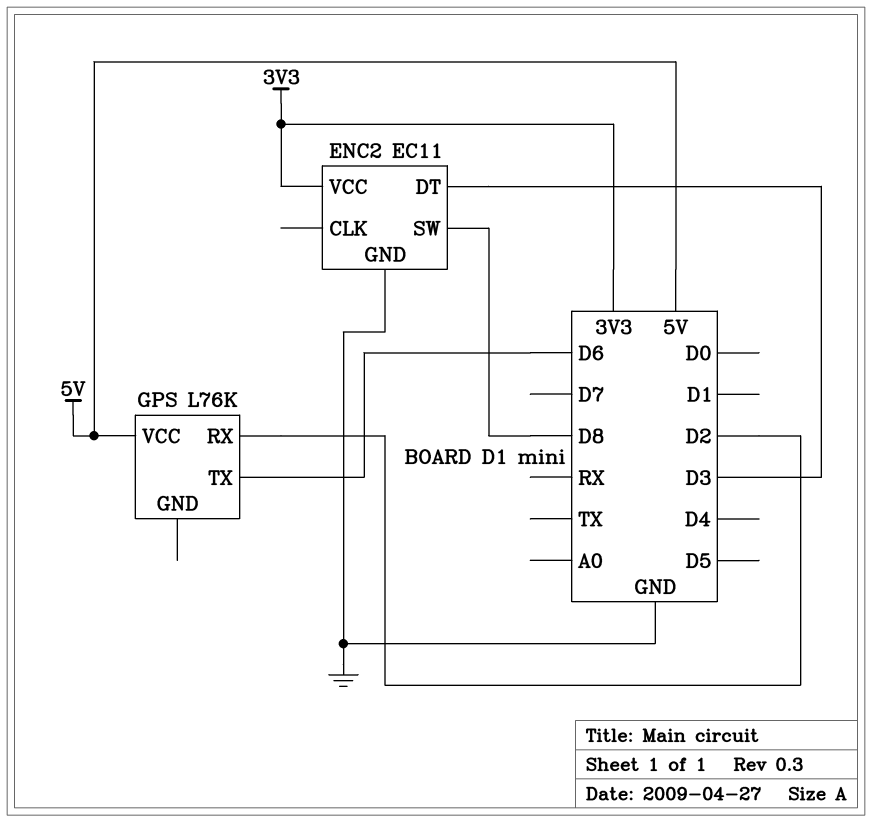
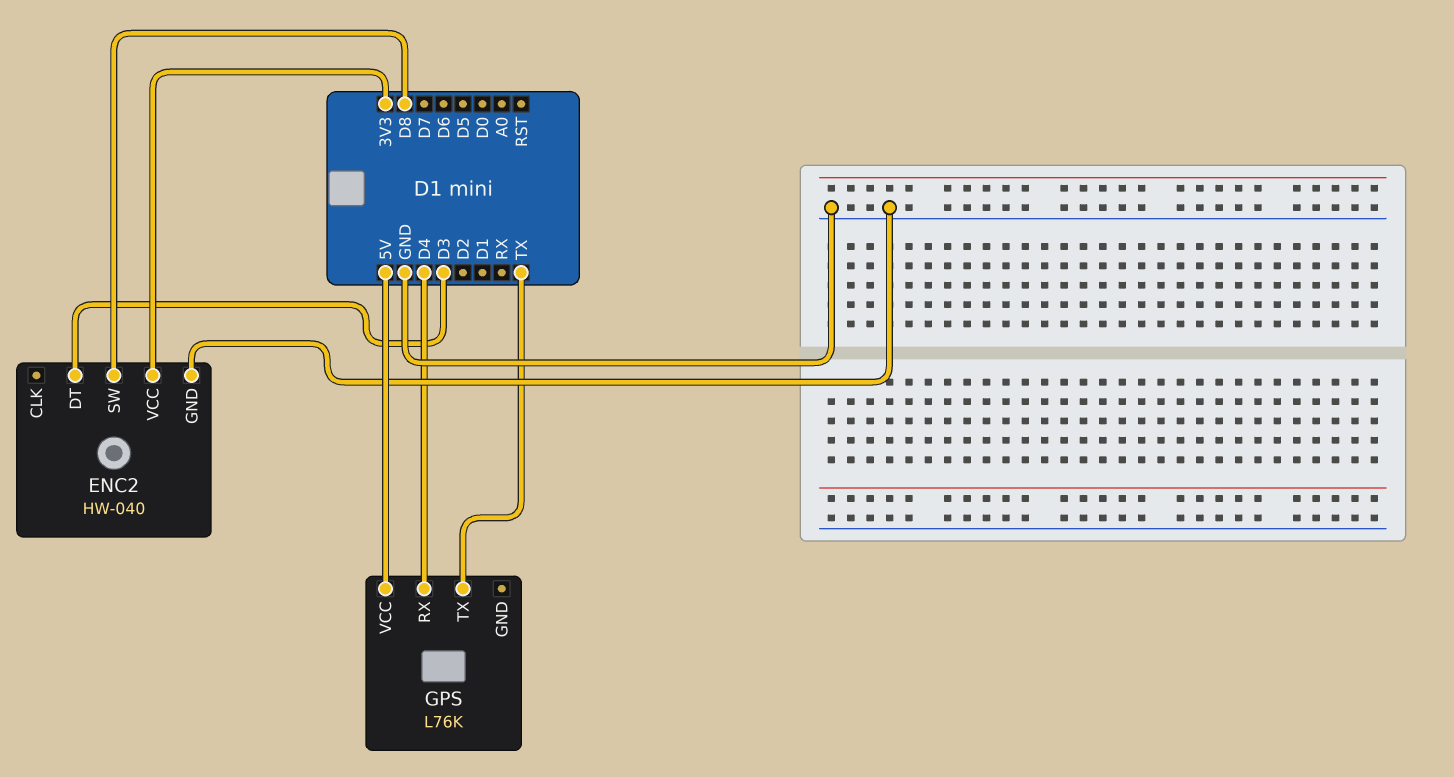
ENC2: EC11 -> HW-040
GPS pin RX: D2 -> D4
GPS pin TX: D6 -> TX

